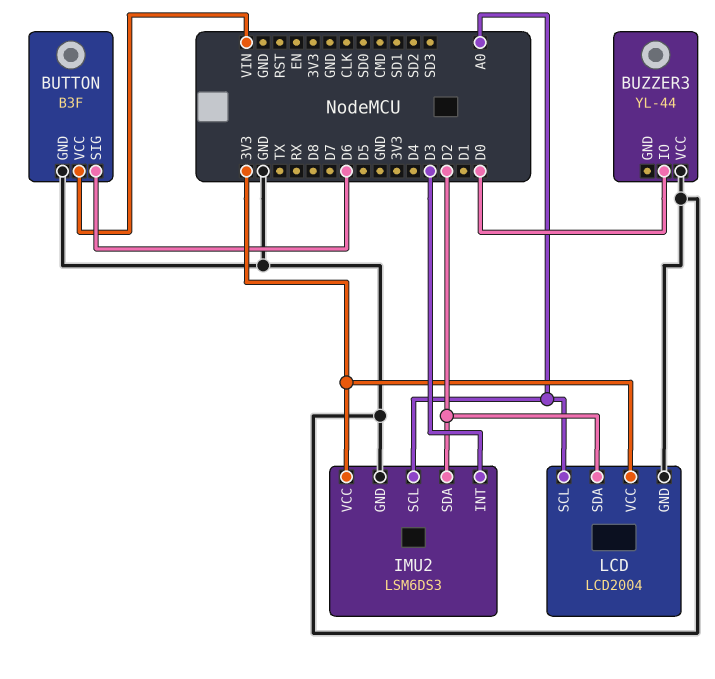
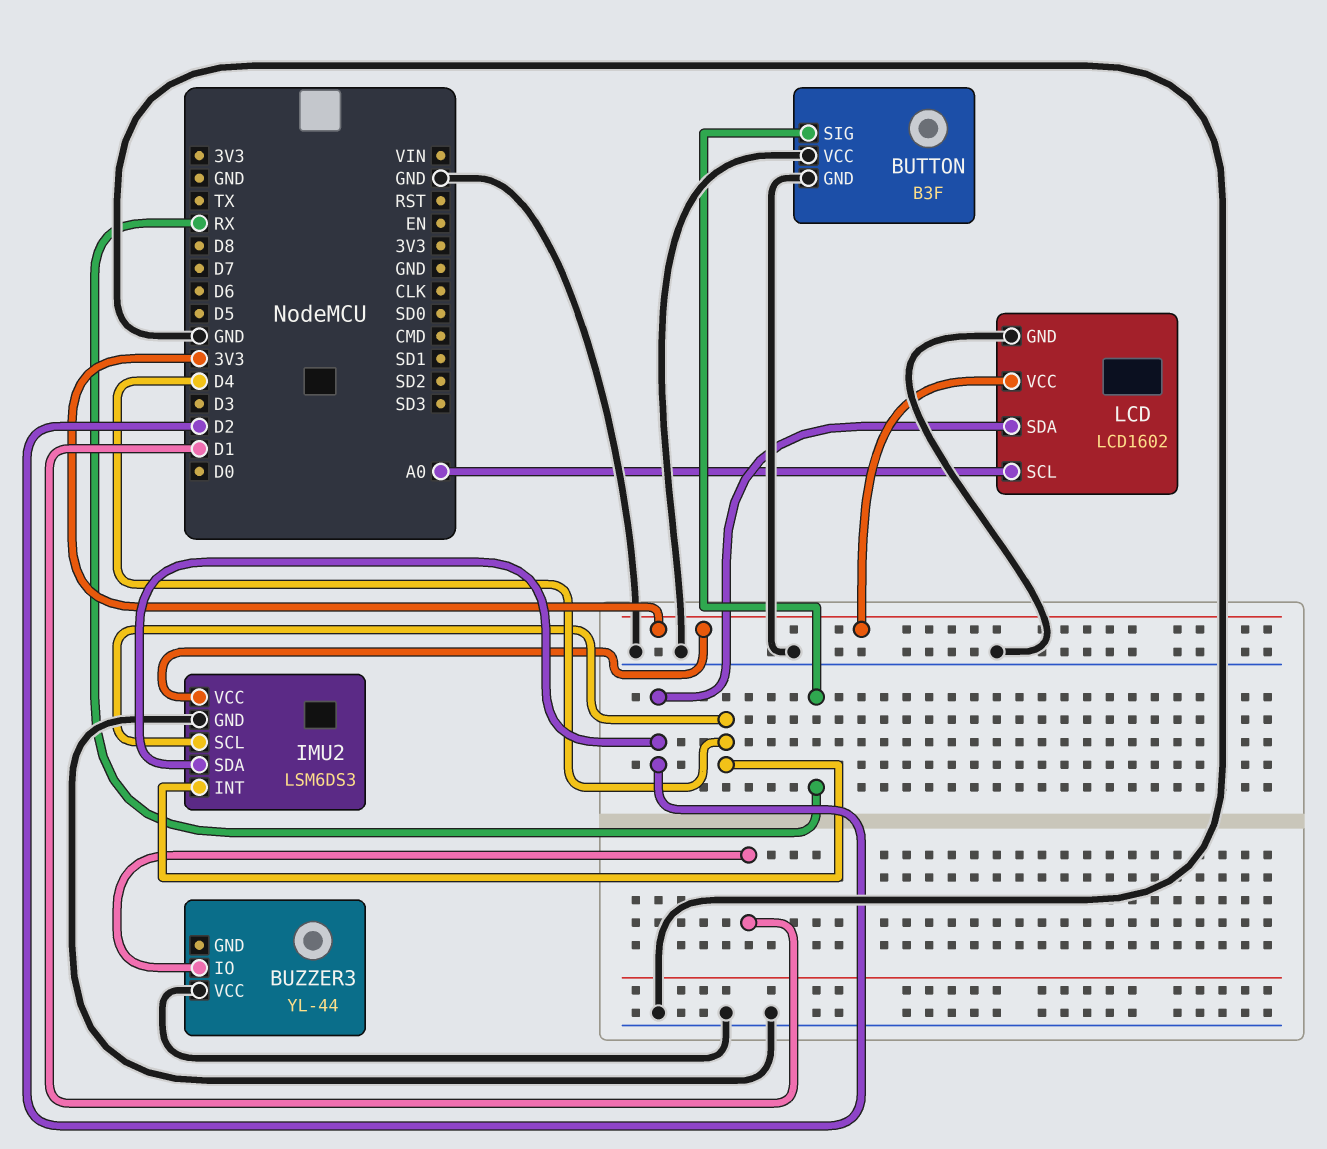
BUTTON pin SIG: D6 -> RX
BUTTON pin VCC: VIN -> GND
BUZZER3 pin IO: D0 -> D1
IMU2 pin INT: D3 -> D4
IMU2 pin SCL: A0 -> D4
LCD: LCD2004 -> LCD1602

